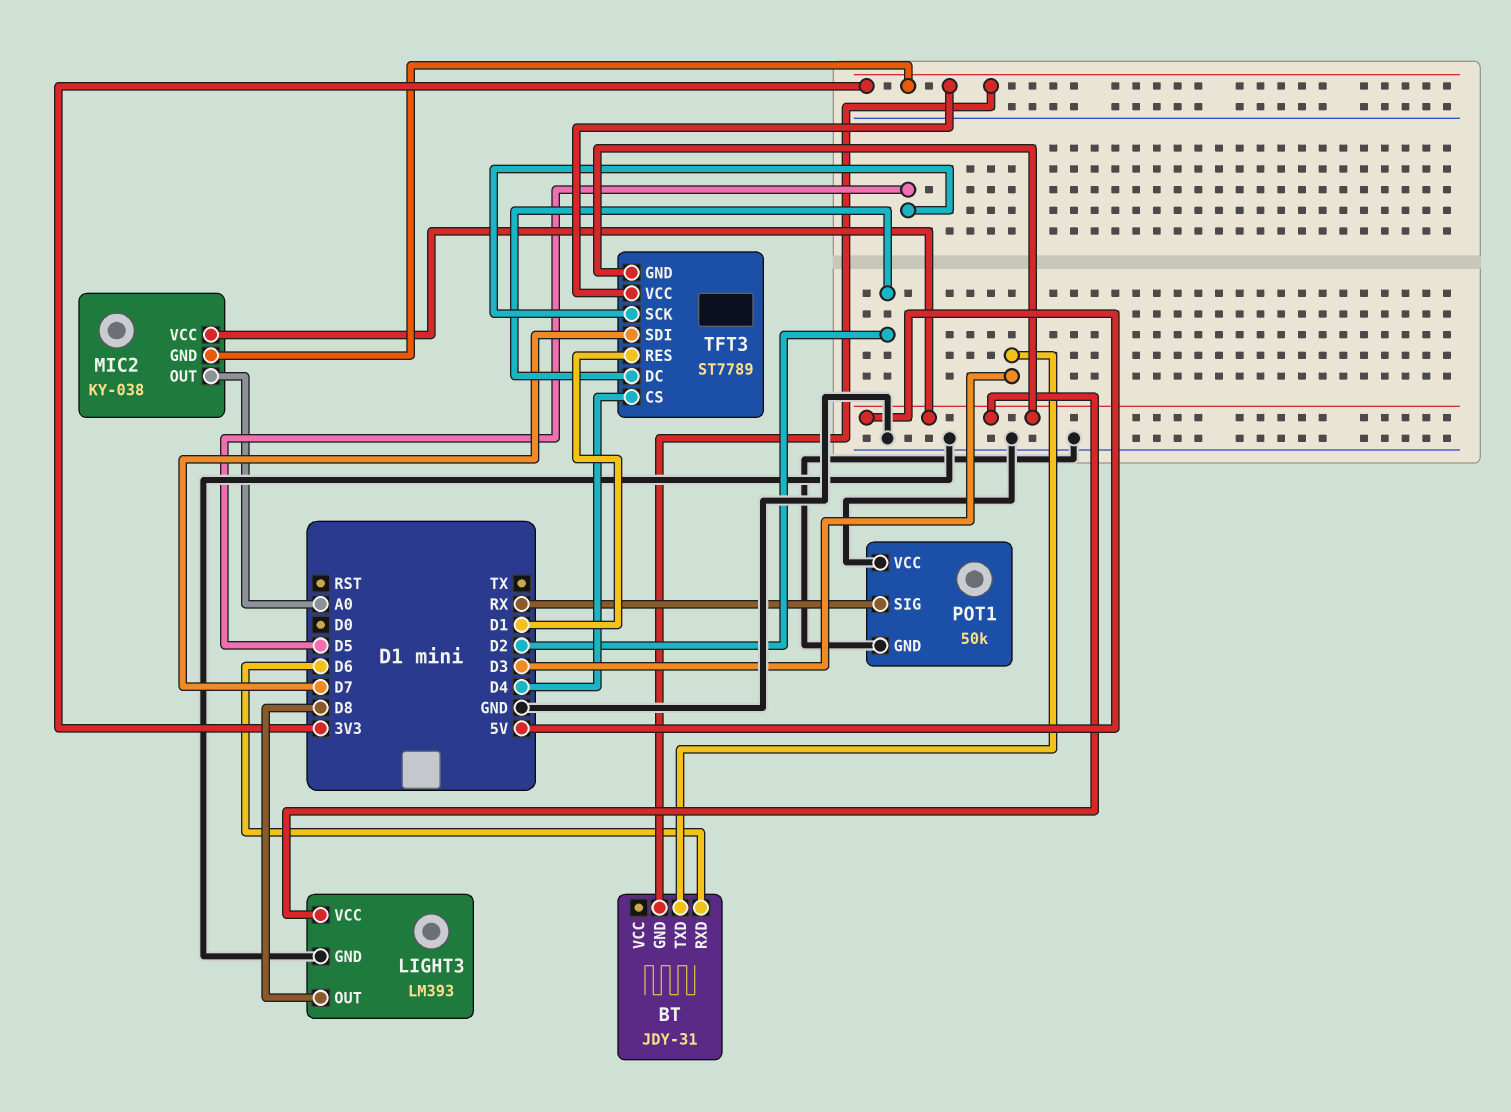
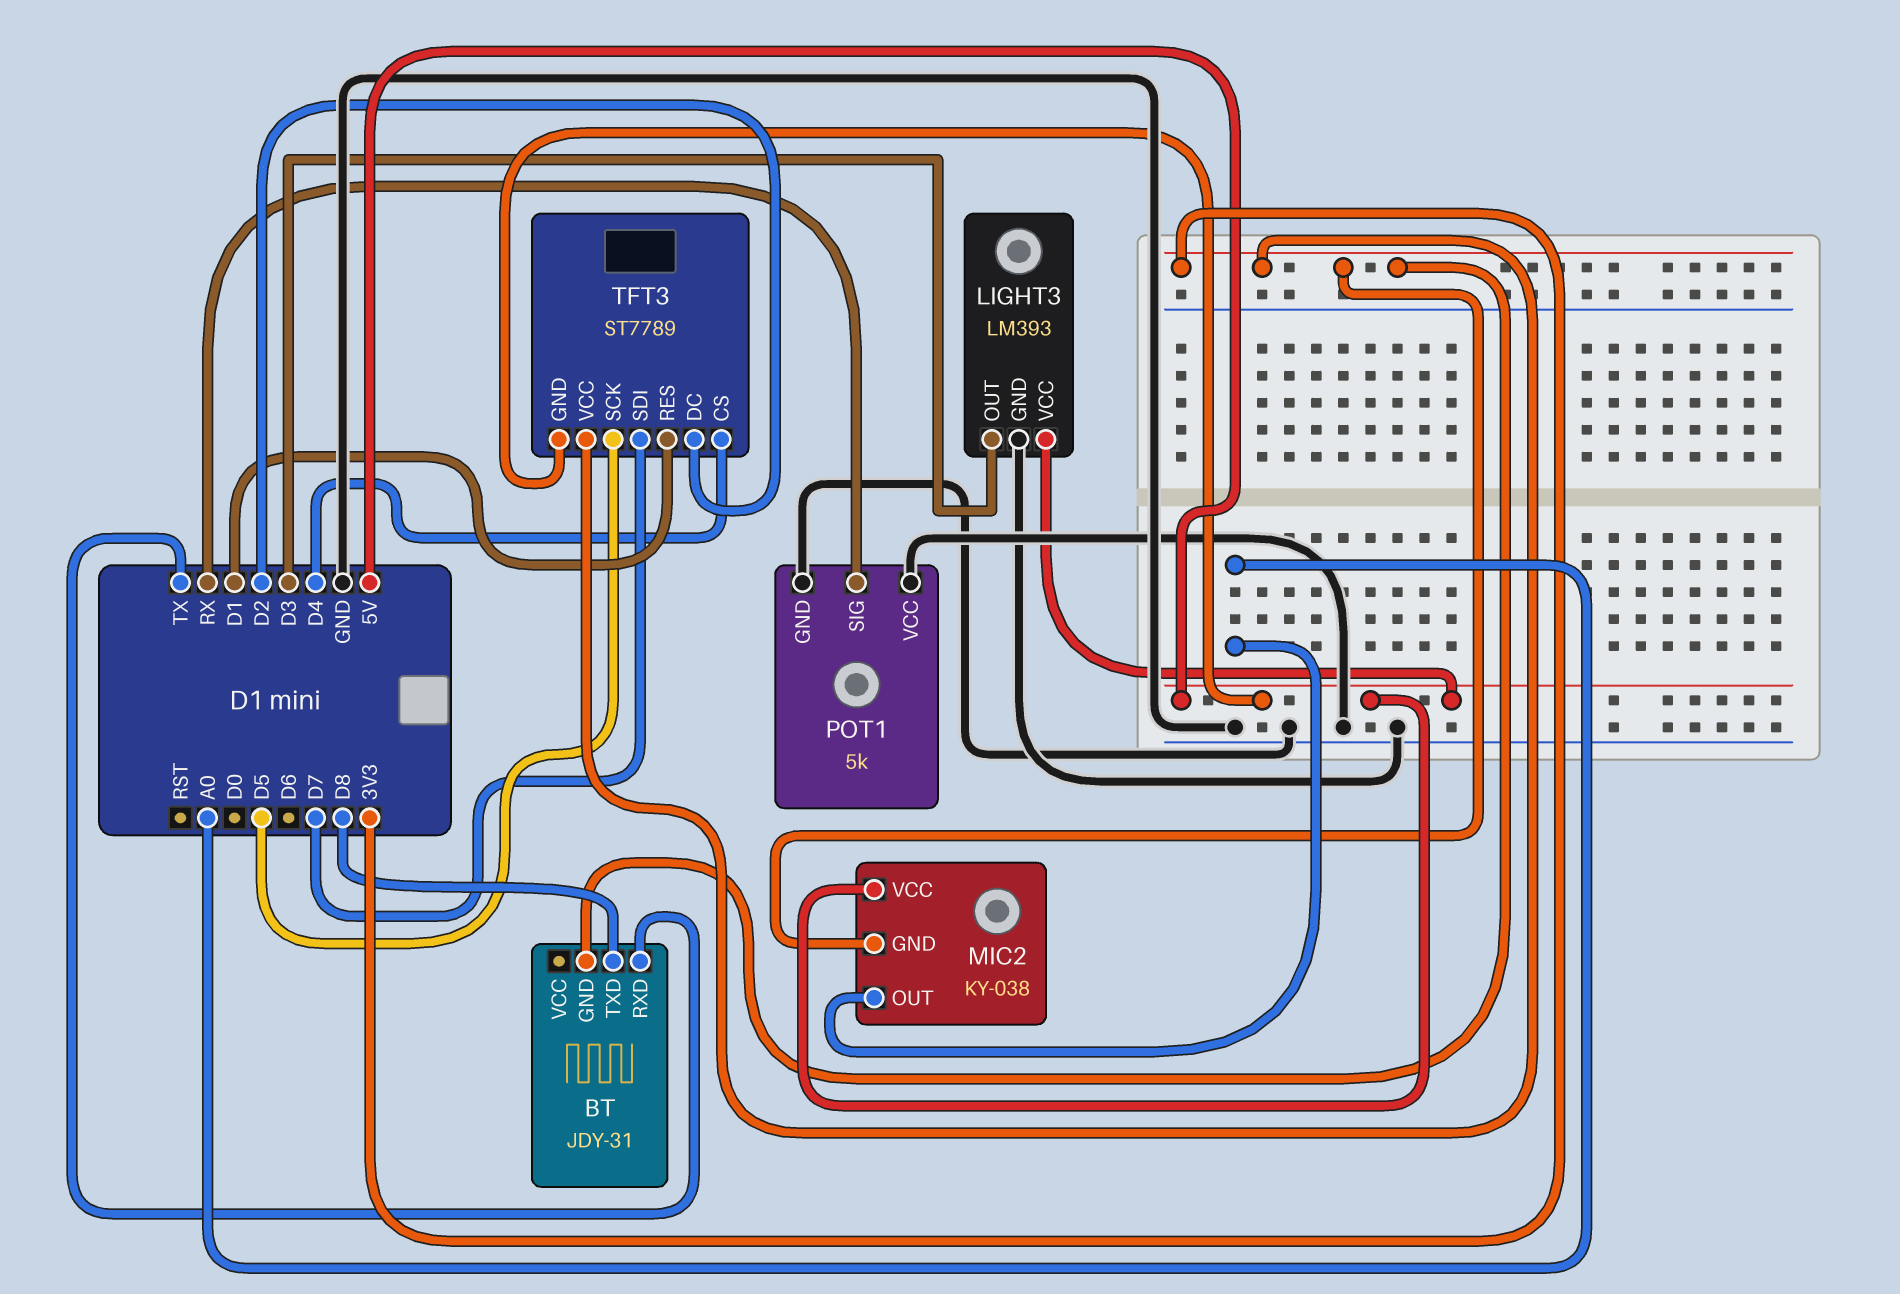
BT pin RXD: D6 -> TX
BT pin TXD: D3 -> D8
LIGHT3 pin OUT: D8 -> D3
POT1: 50k -> 5k

